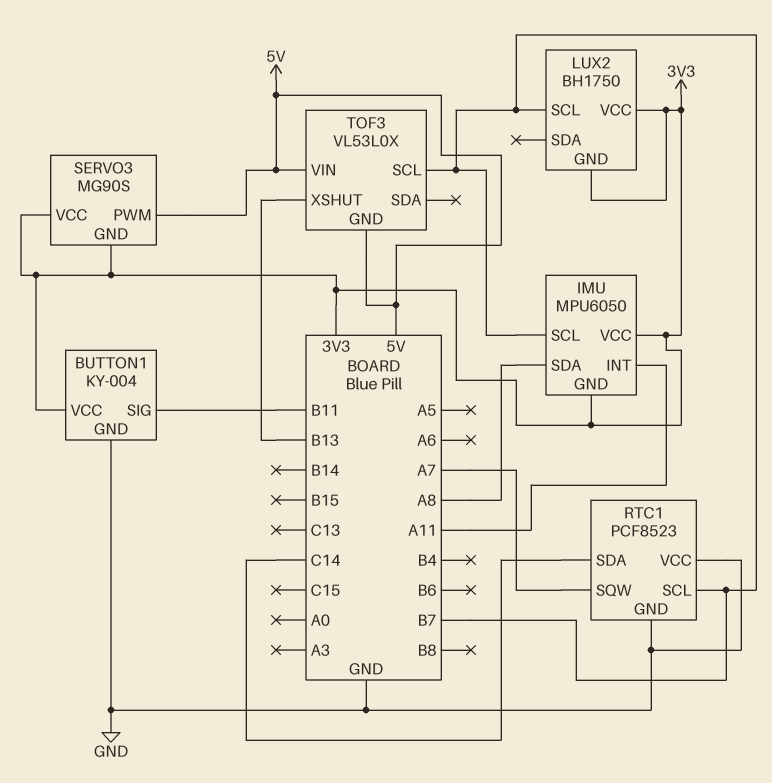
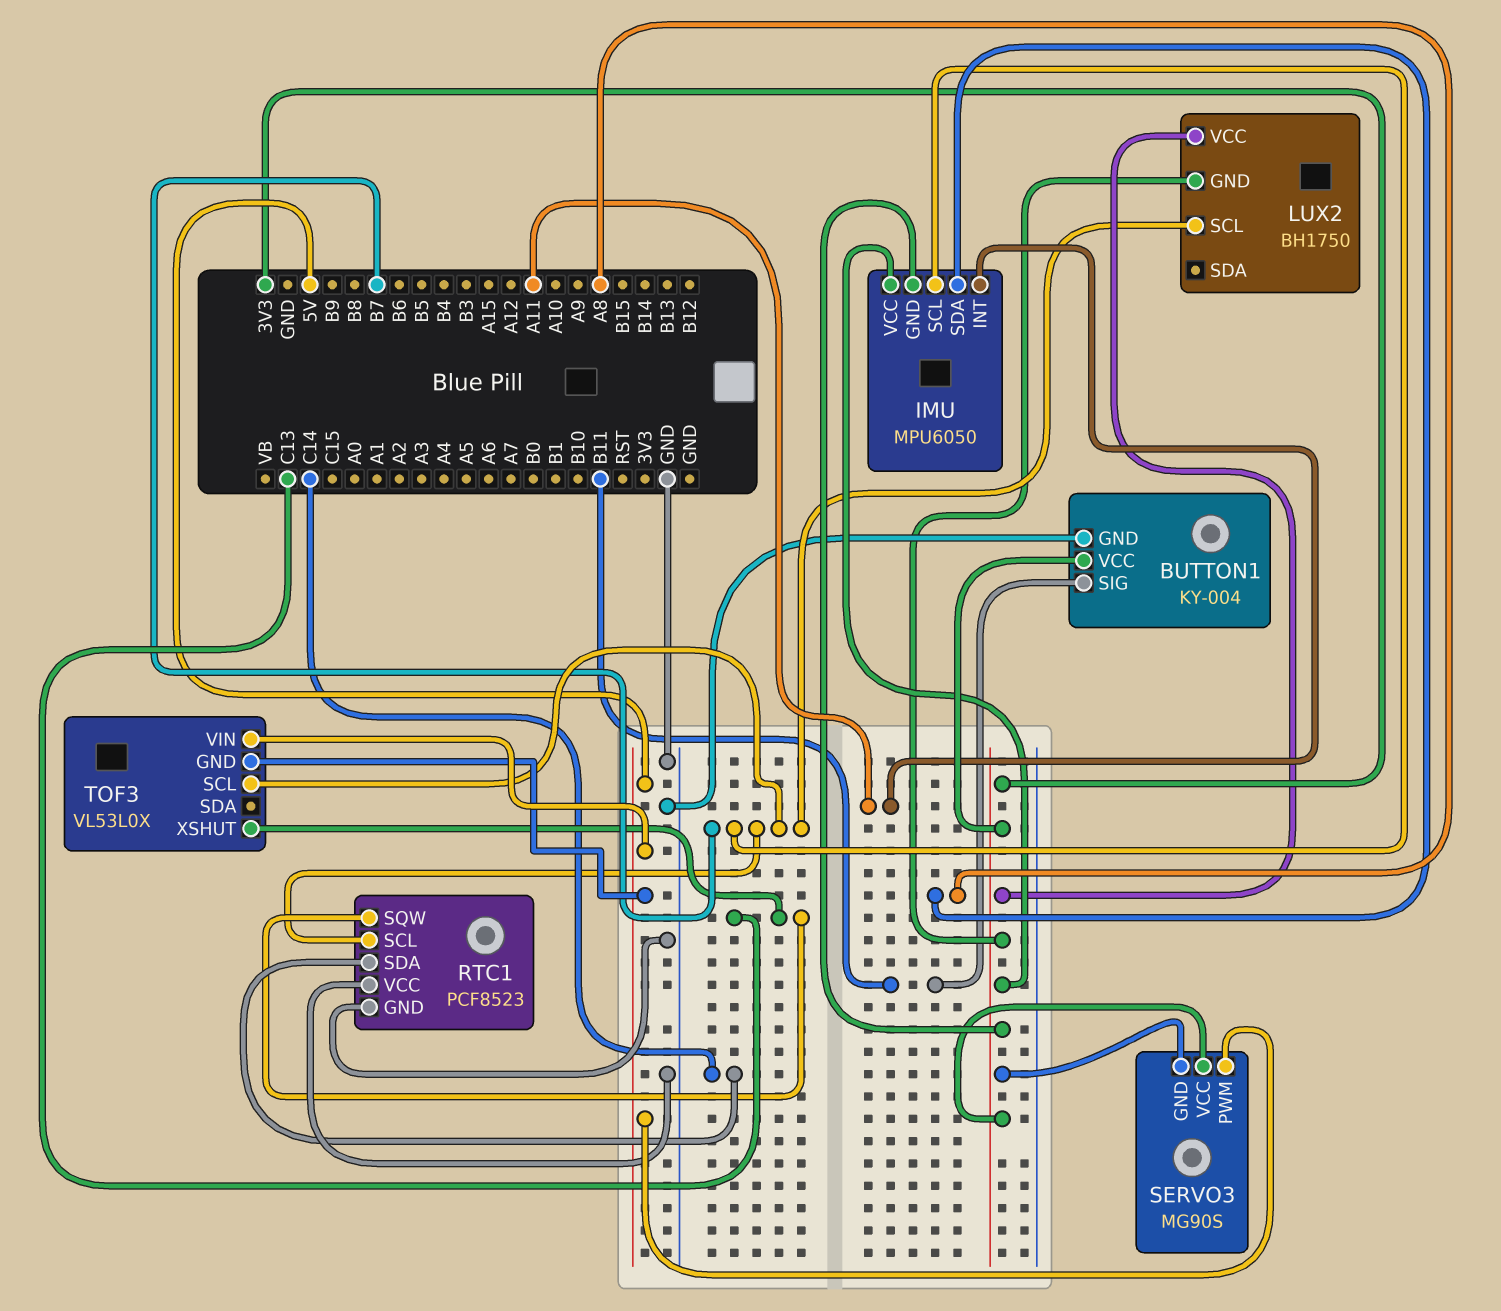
RTC1 pin SQW: A7 -> C13
TOF3 pin XSHUT: B13 -> C13

